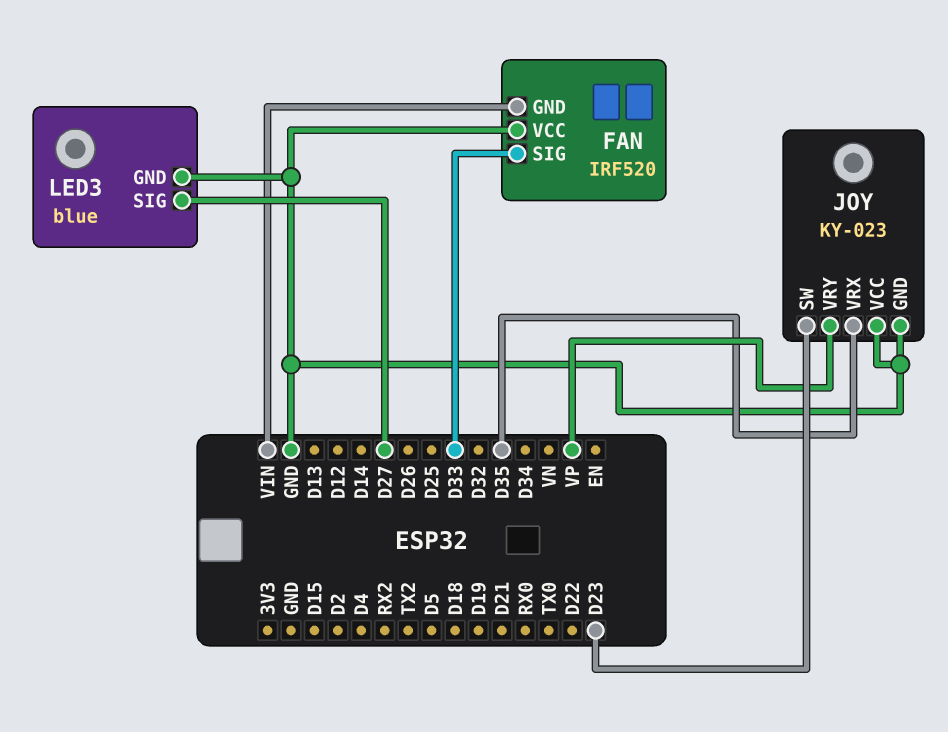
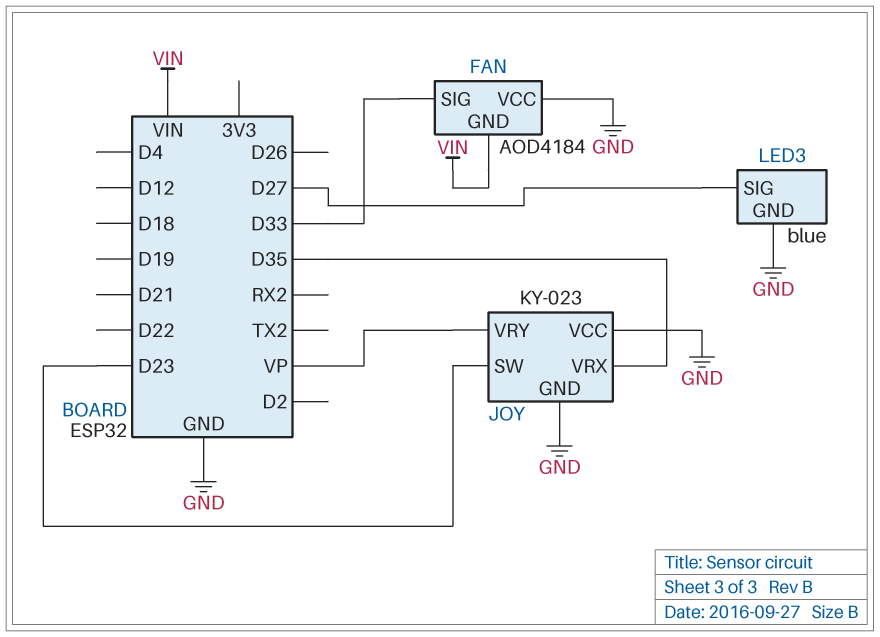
FAN: IRF520 -> AOD4184

